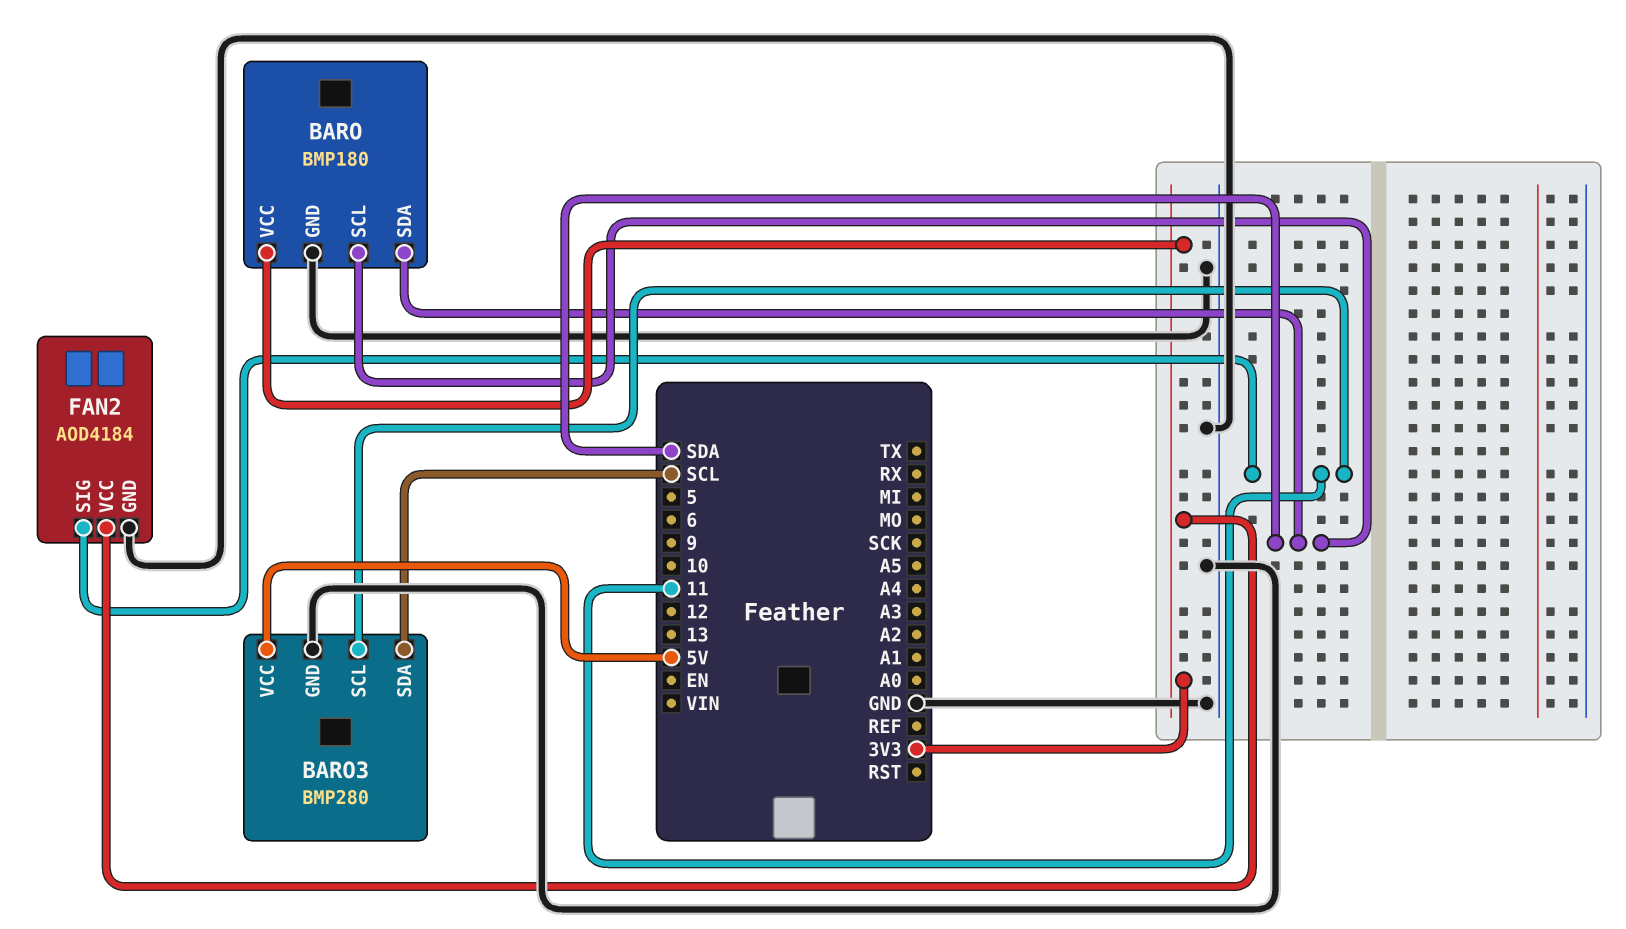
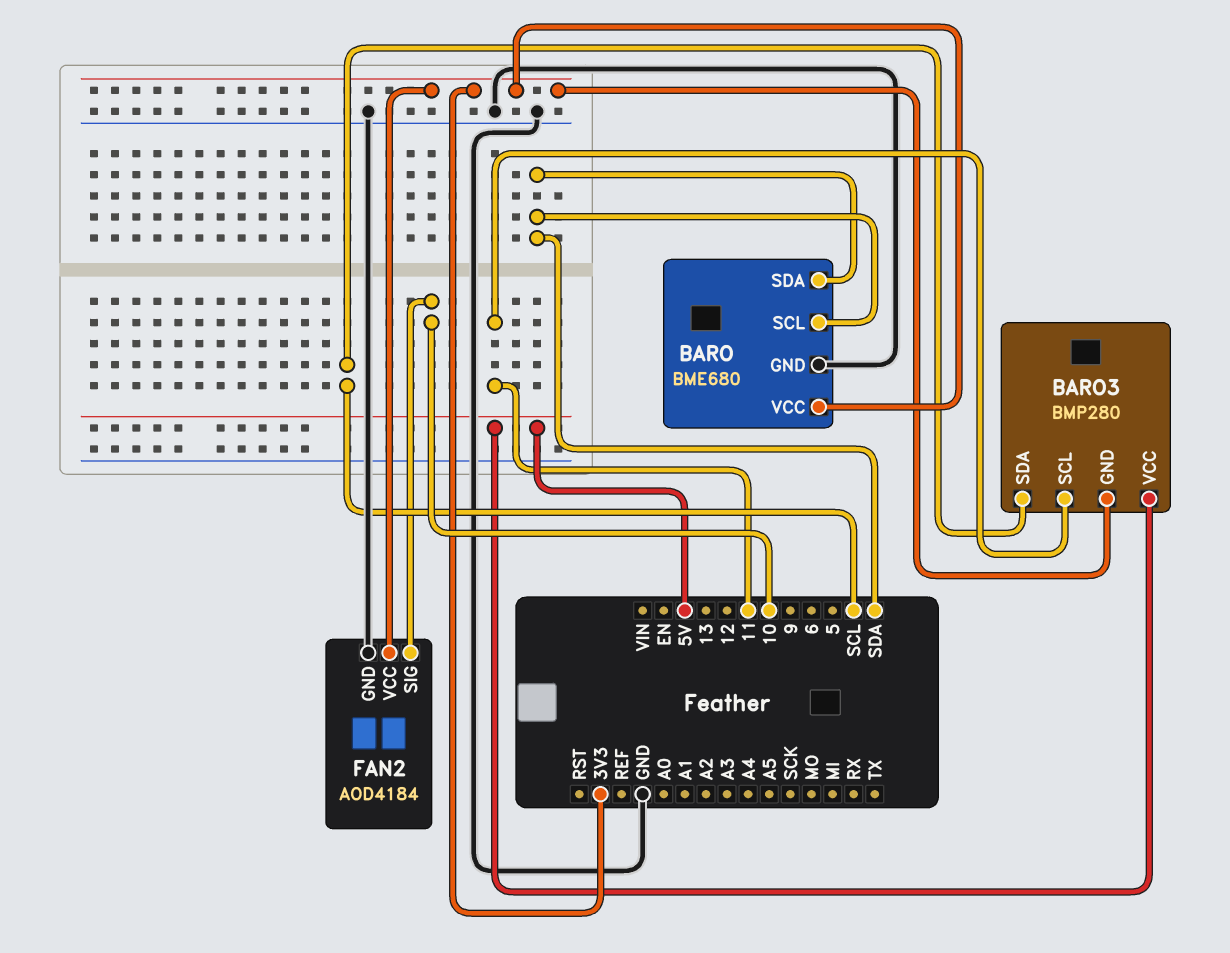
BARO: BMP180 -> BME680
BARO3 pin GND: GND -> 3V3
FAN2 pin SIG: 11 -> 10

